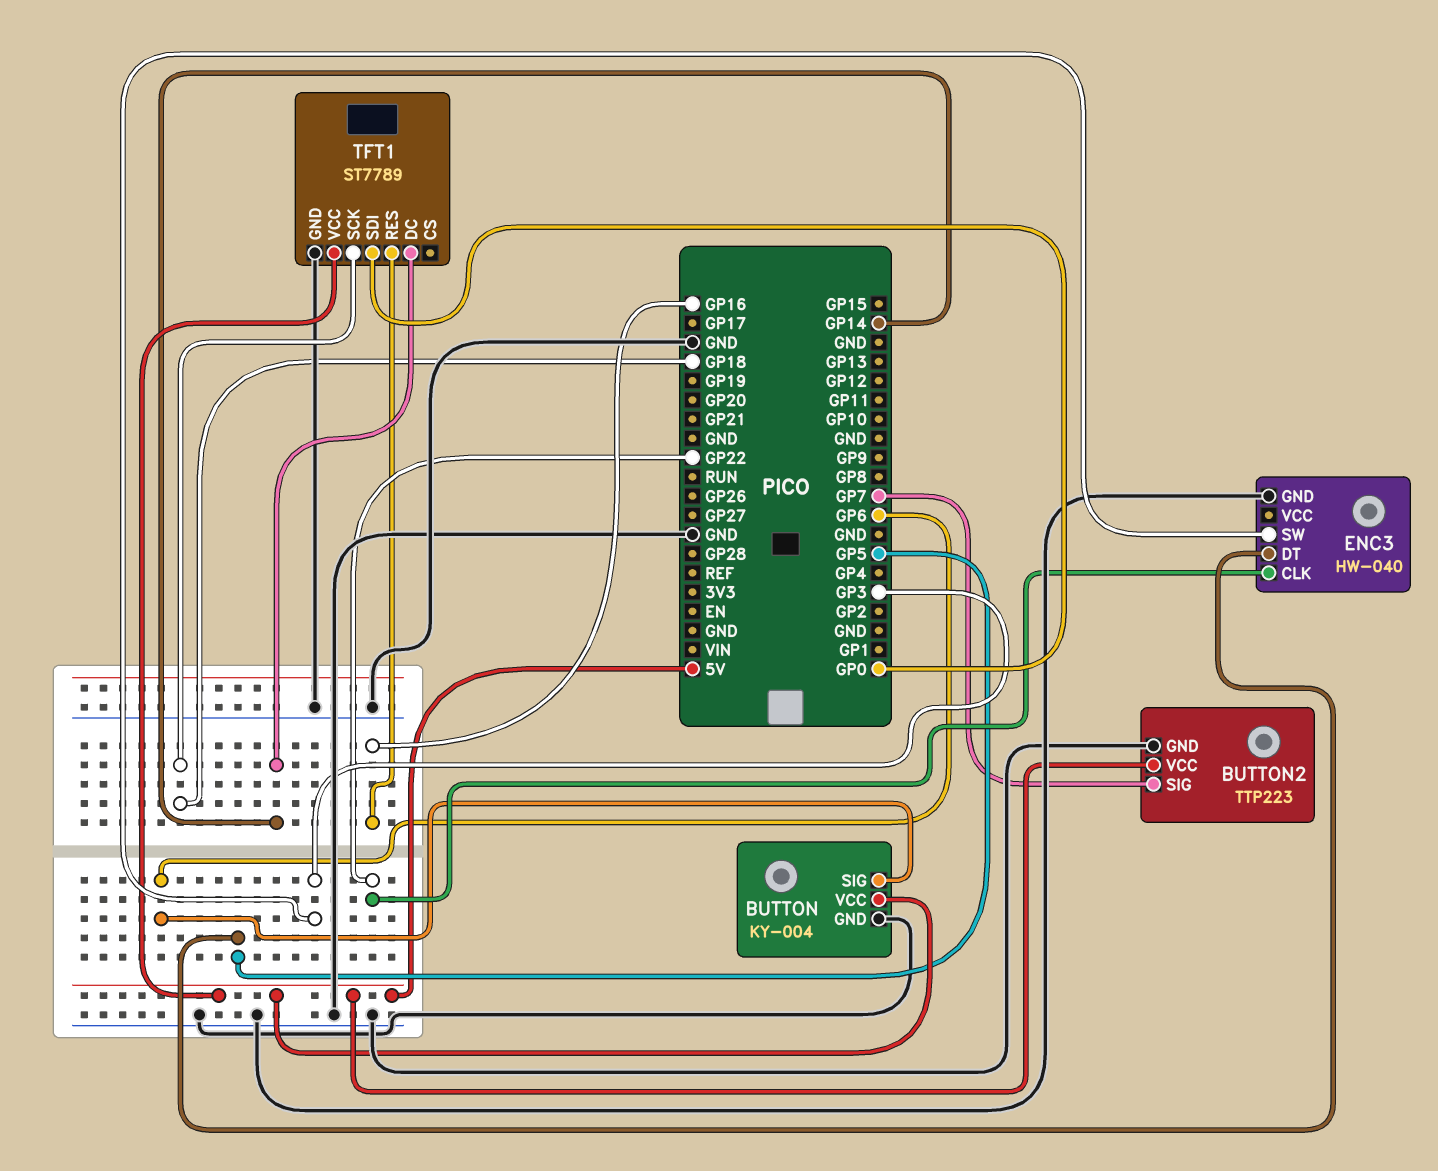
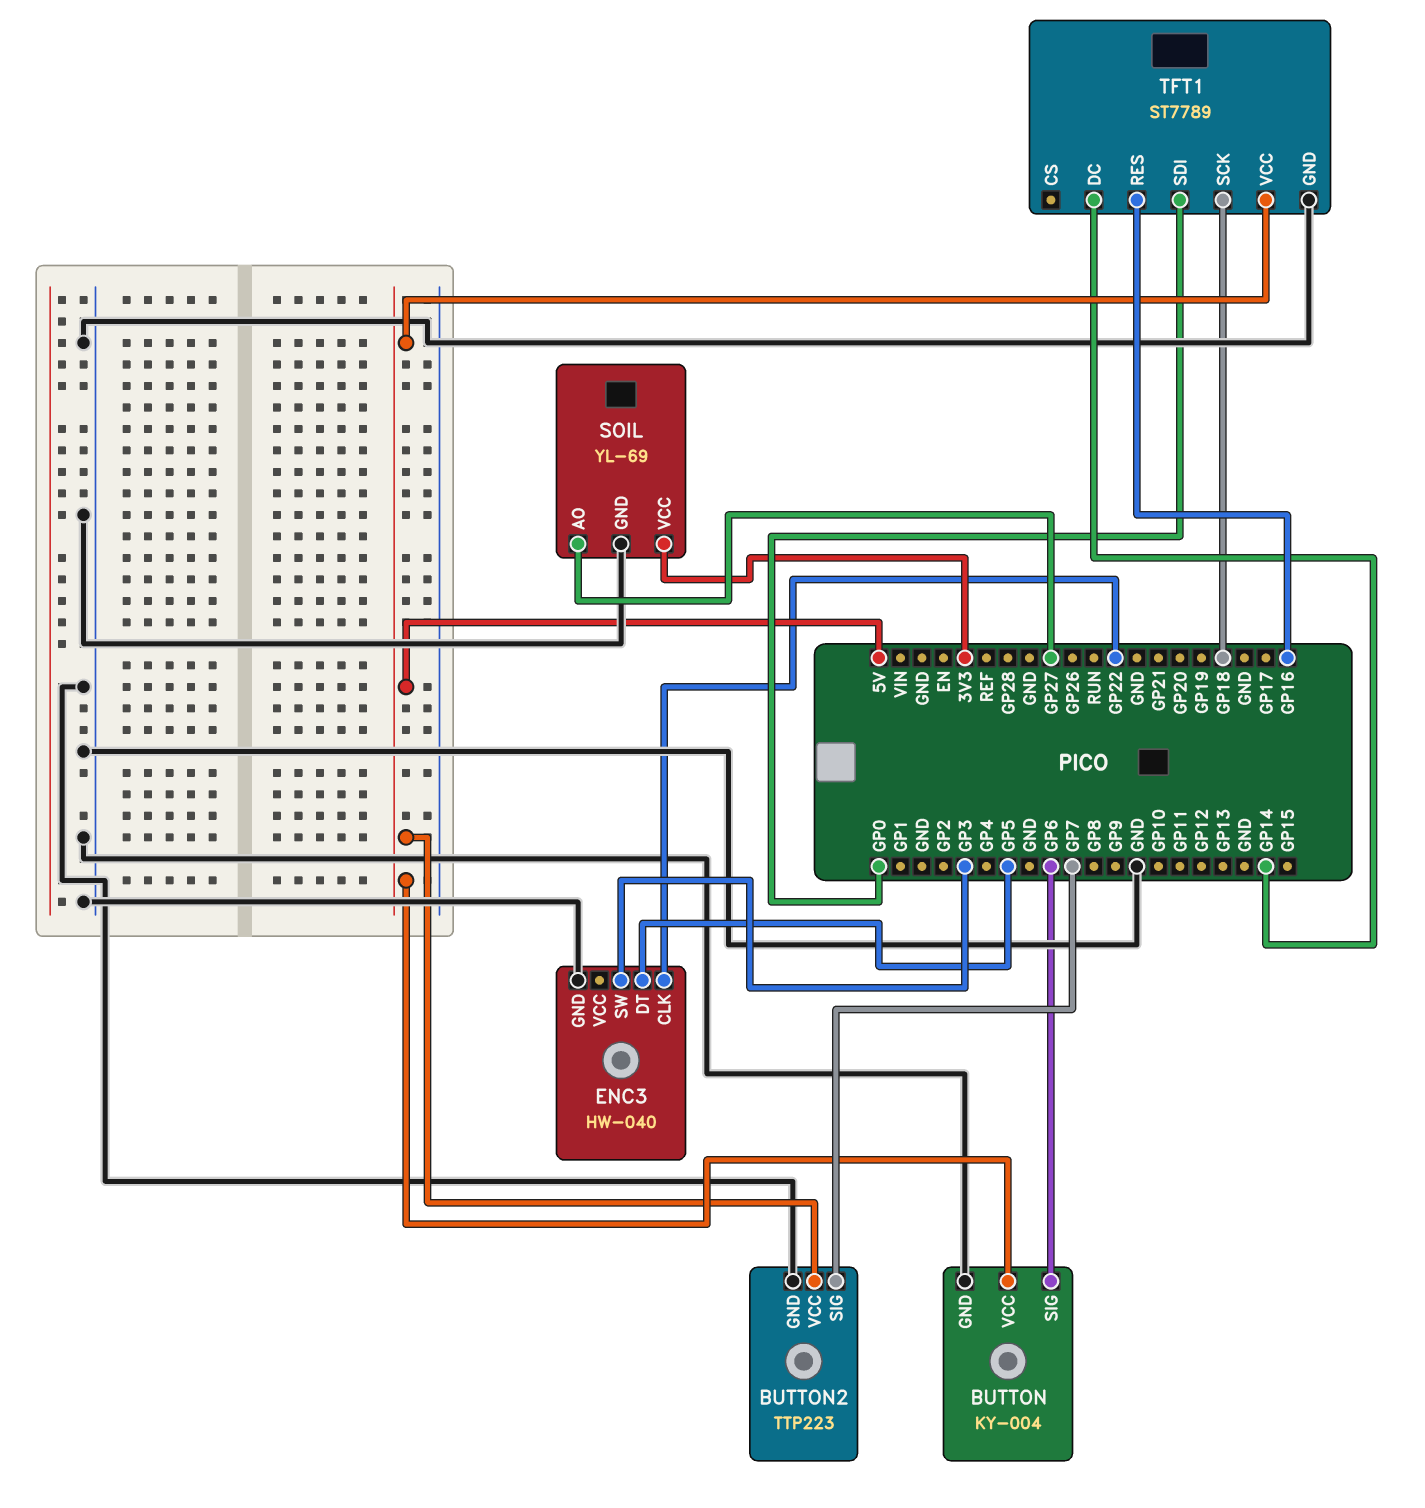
SOIL: none -> YL-69
SOIL pin AO: none -> GP27
SOIL pin GND: none -> GND
SOIL pin VCC: none -> 3V3

